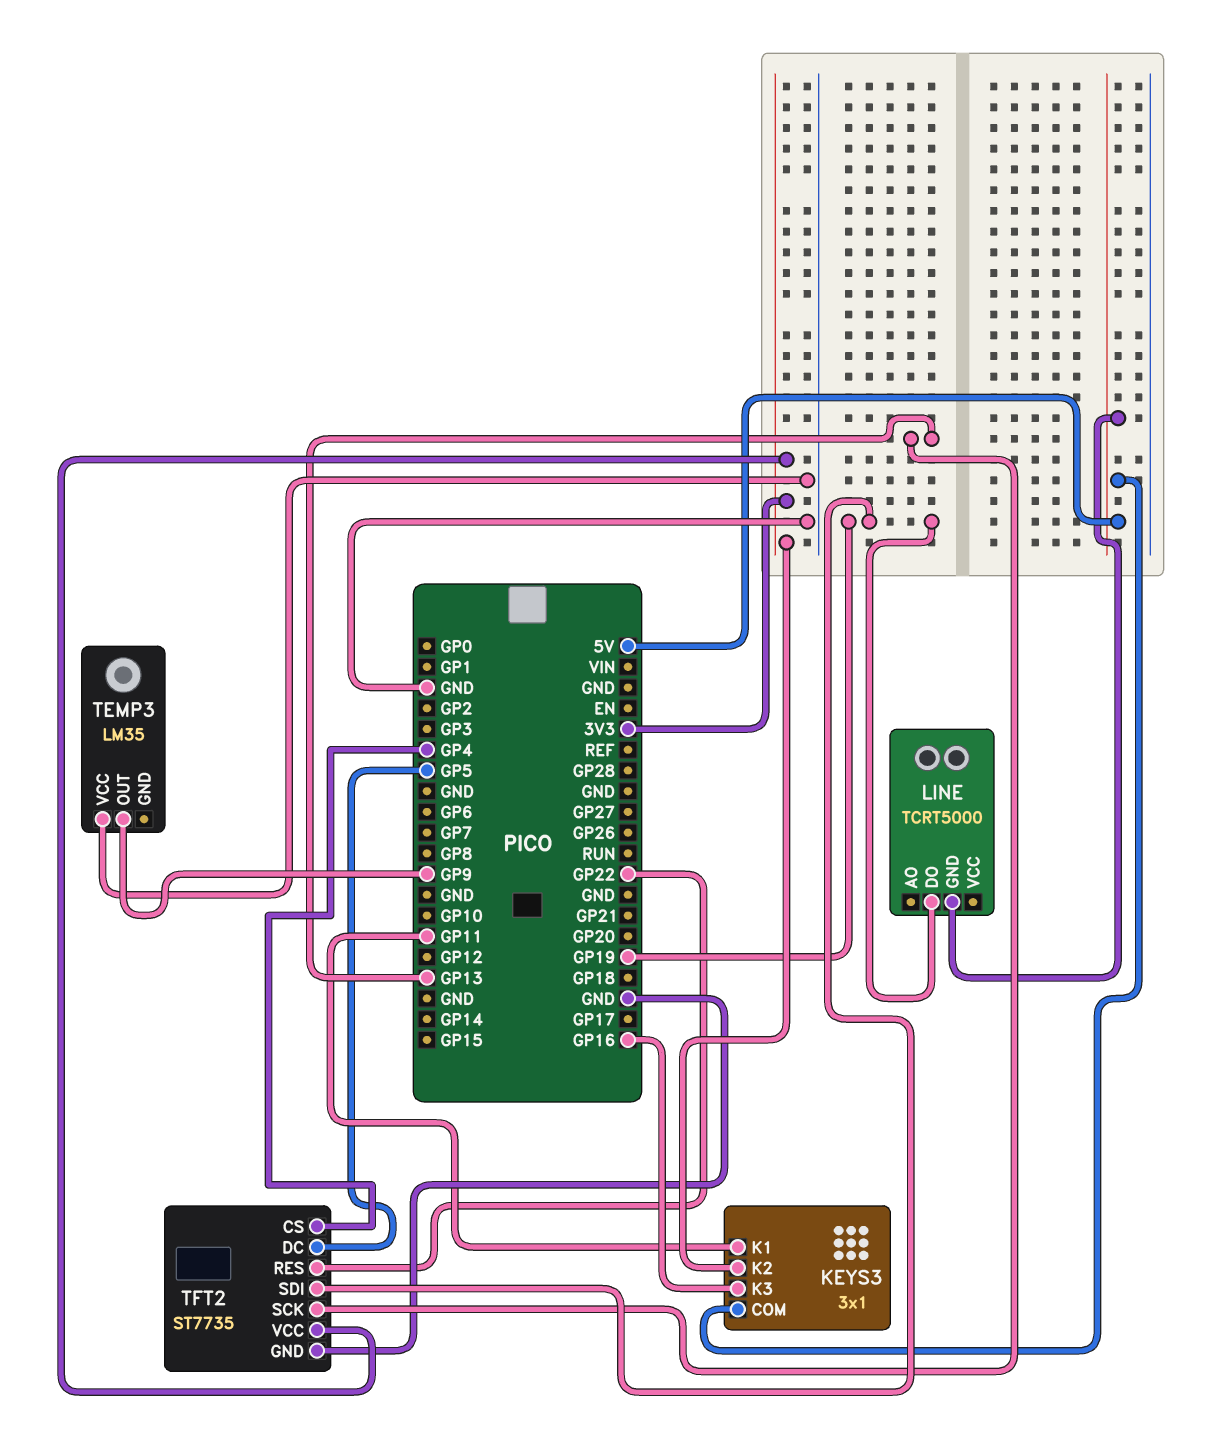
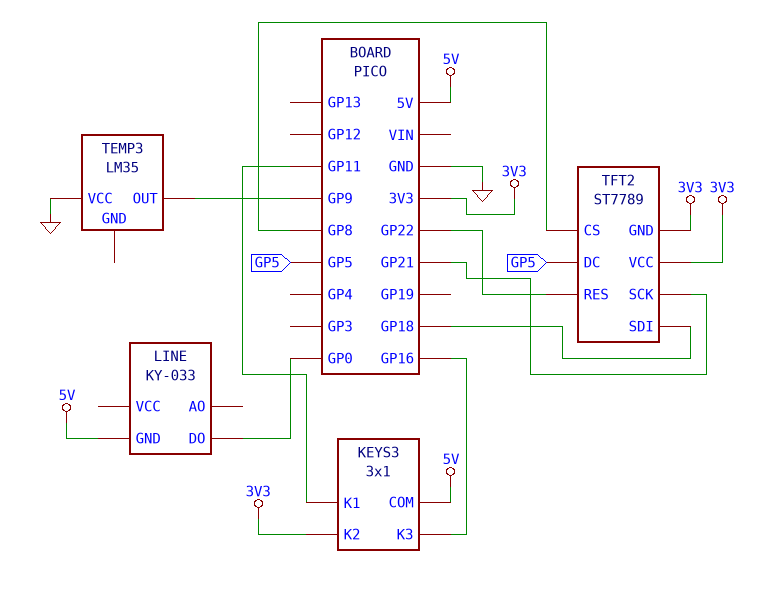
LINE: TCRT5000 -> KY-033
LINE pin DO: GP19 -> GP0
TFT2: ST7735 -> ST7789
TFT2 pin CS: GP4 -> GP8
TFT2 pin GND: GND -> 3V3
TFT2 pin SCK: GP13 -> GP21
TFT2 pin SDI: GP19 -> GP18

